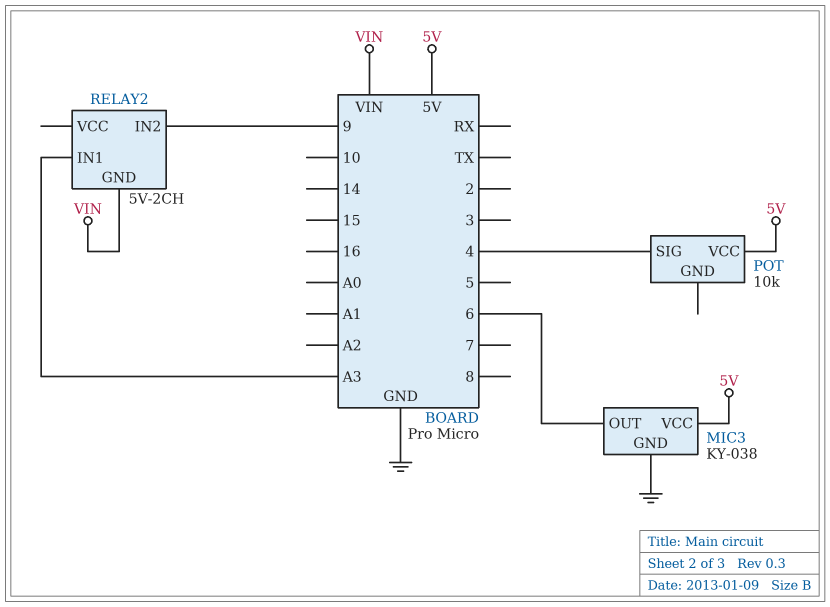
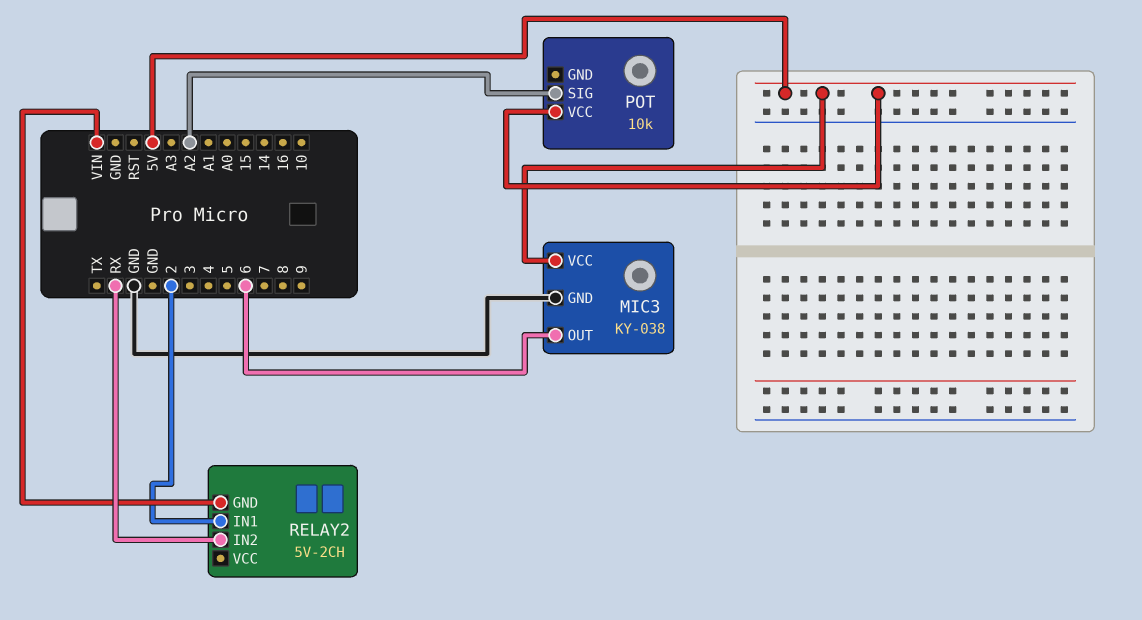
POT pin SIG: 4 -> A2
RELAY2 pin IN1: A3 -> 2
RELAY2 pin IN2: 9 -> RX

